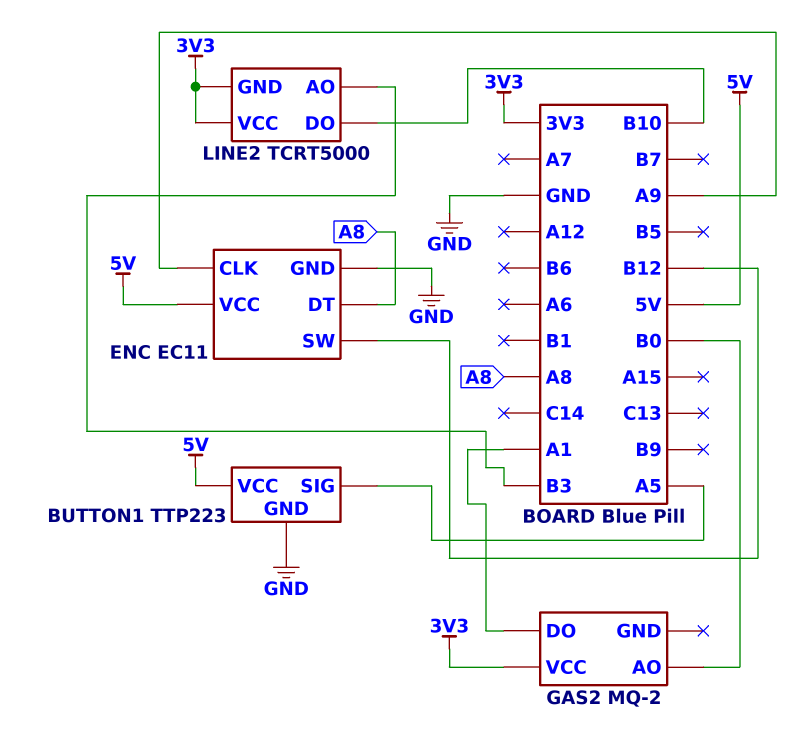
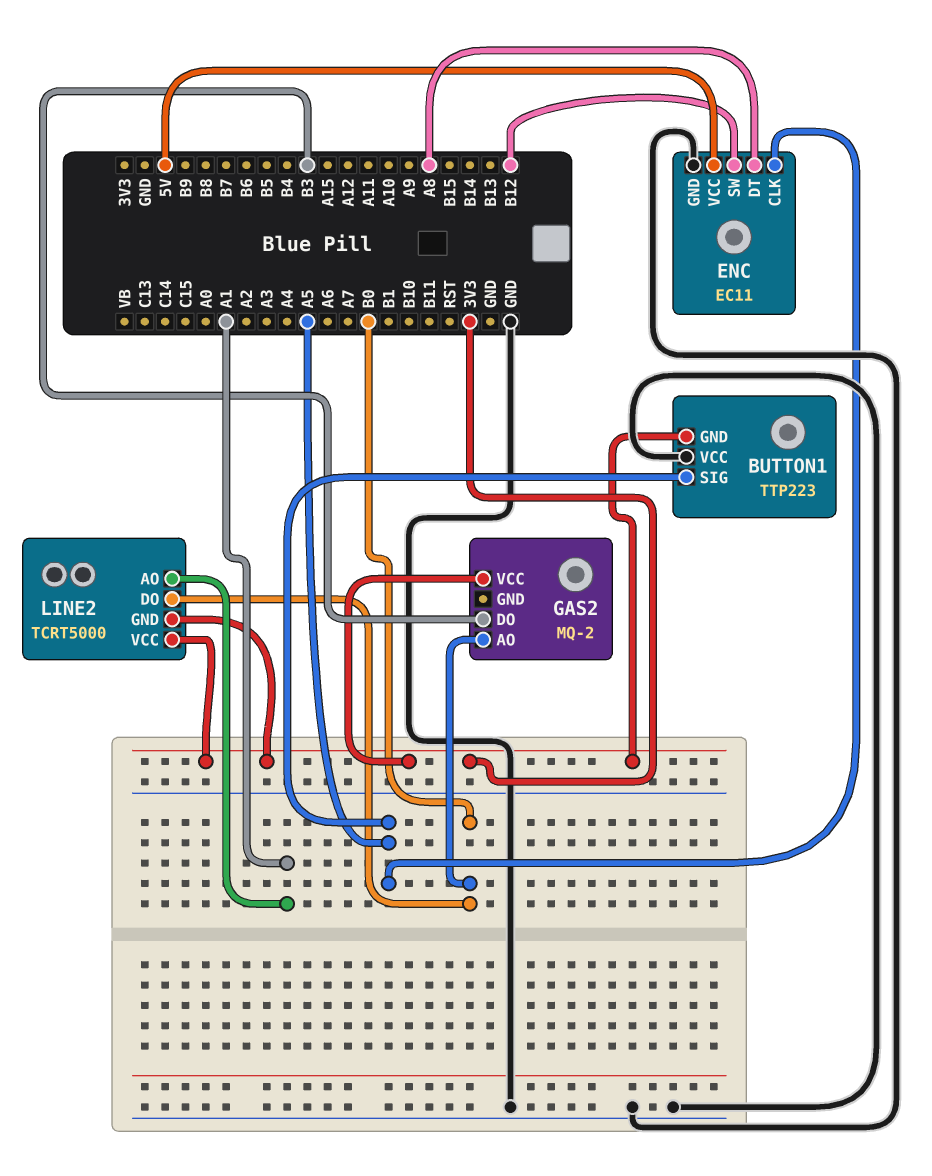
BUTTON1 pin GND: GND -> 3V3
BUTTON1 pin VCC: 5V -> GND
ENC pin CLK: A9 -> A5
GAS2 pin DO: A1 -> B3
LINE2 pin AO: B3 -> A1
LINE2 pin DO: B10 -> B0

